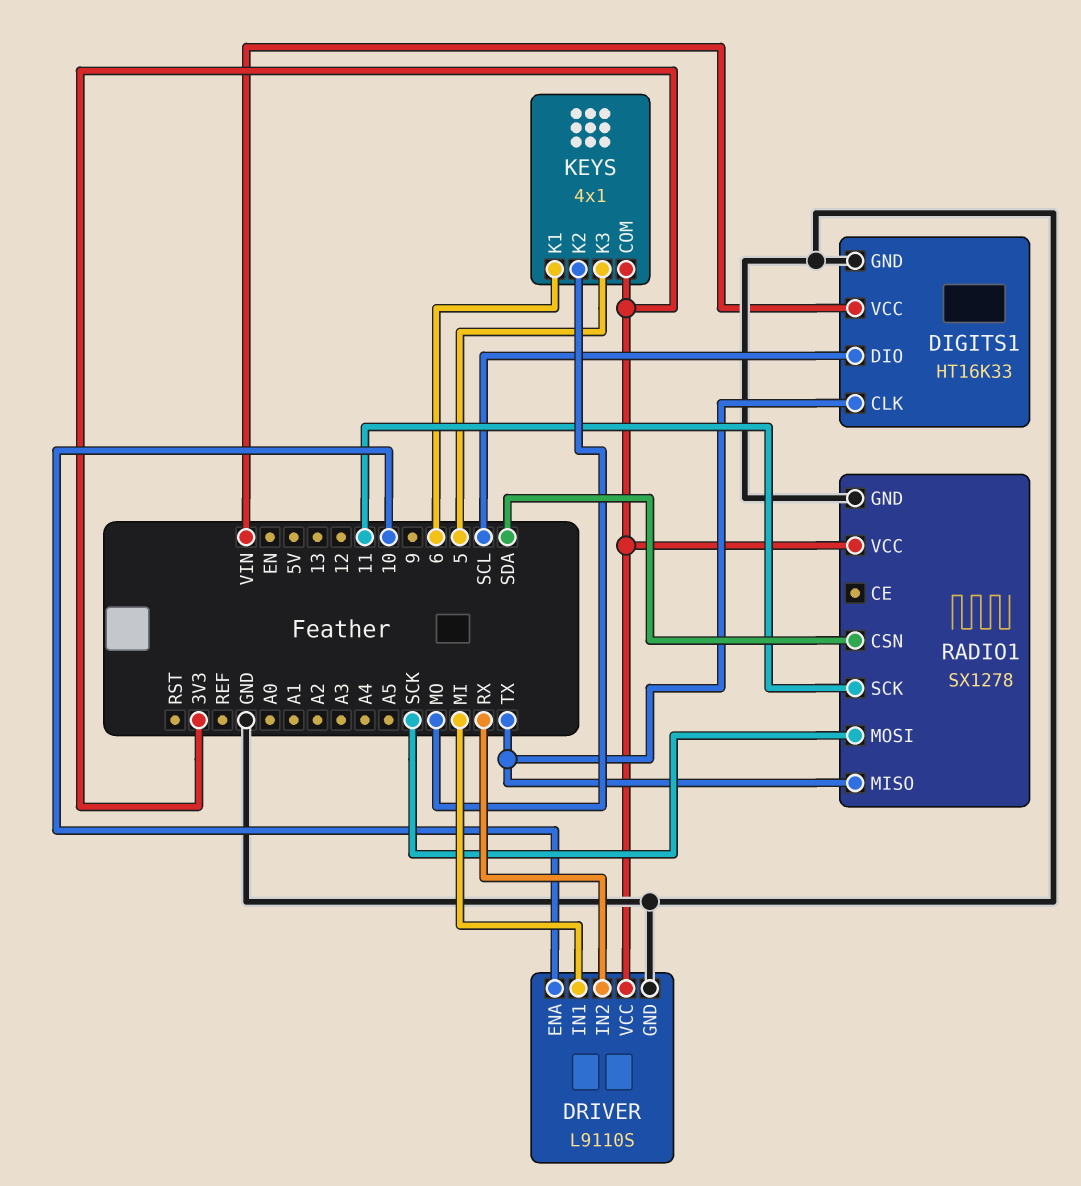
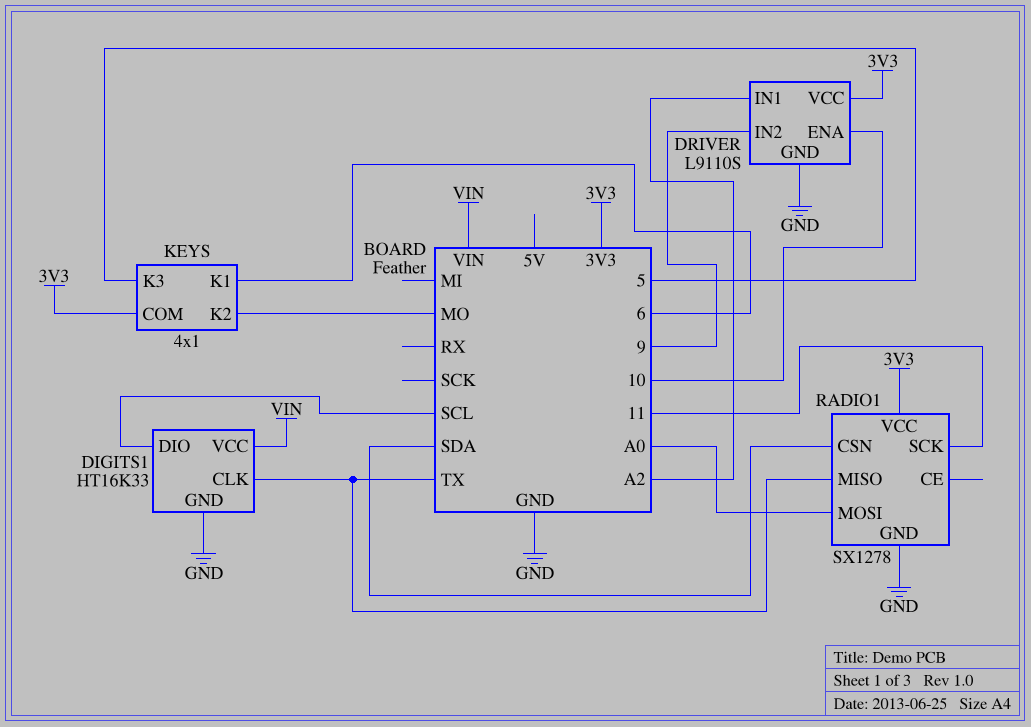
DRIVER pin IN1: MI -> A2
DRIVER pin IN2: RX -> 9
RADIO1 pin MOSI: SCK -> A0

